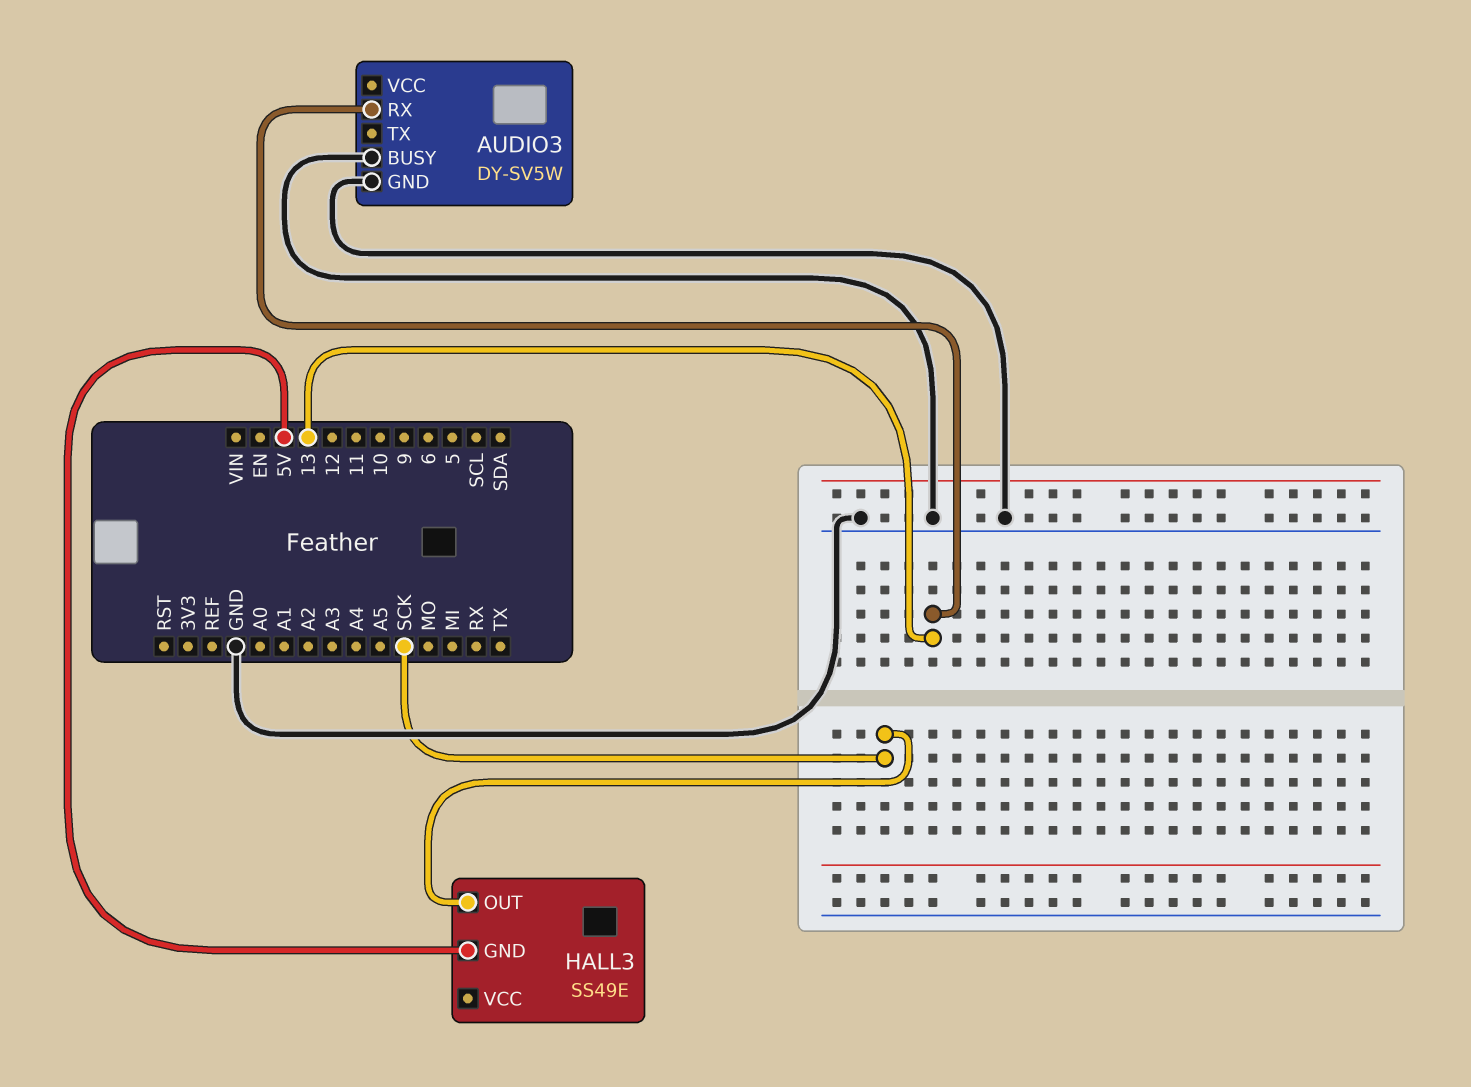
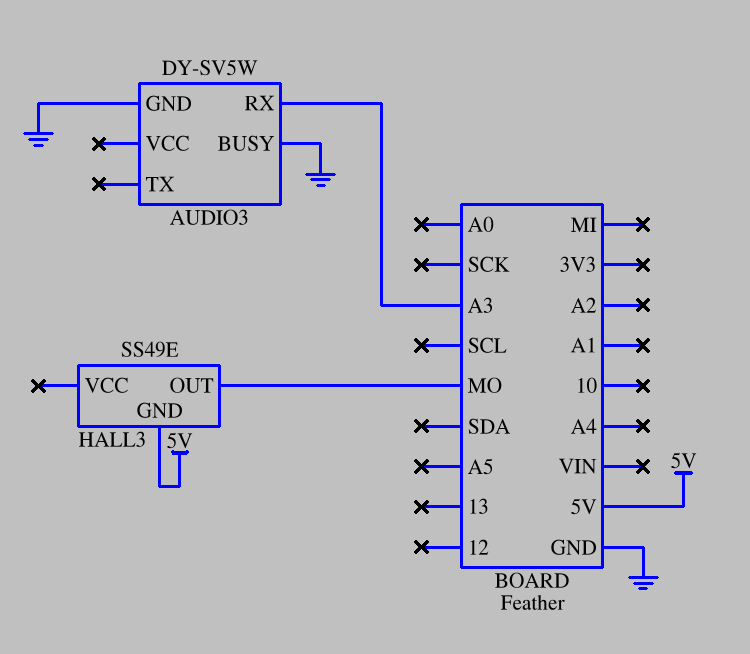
AUDIO3 pin RX: 13 -> A3
HALL3 pin OUT: SCK -> MO

